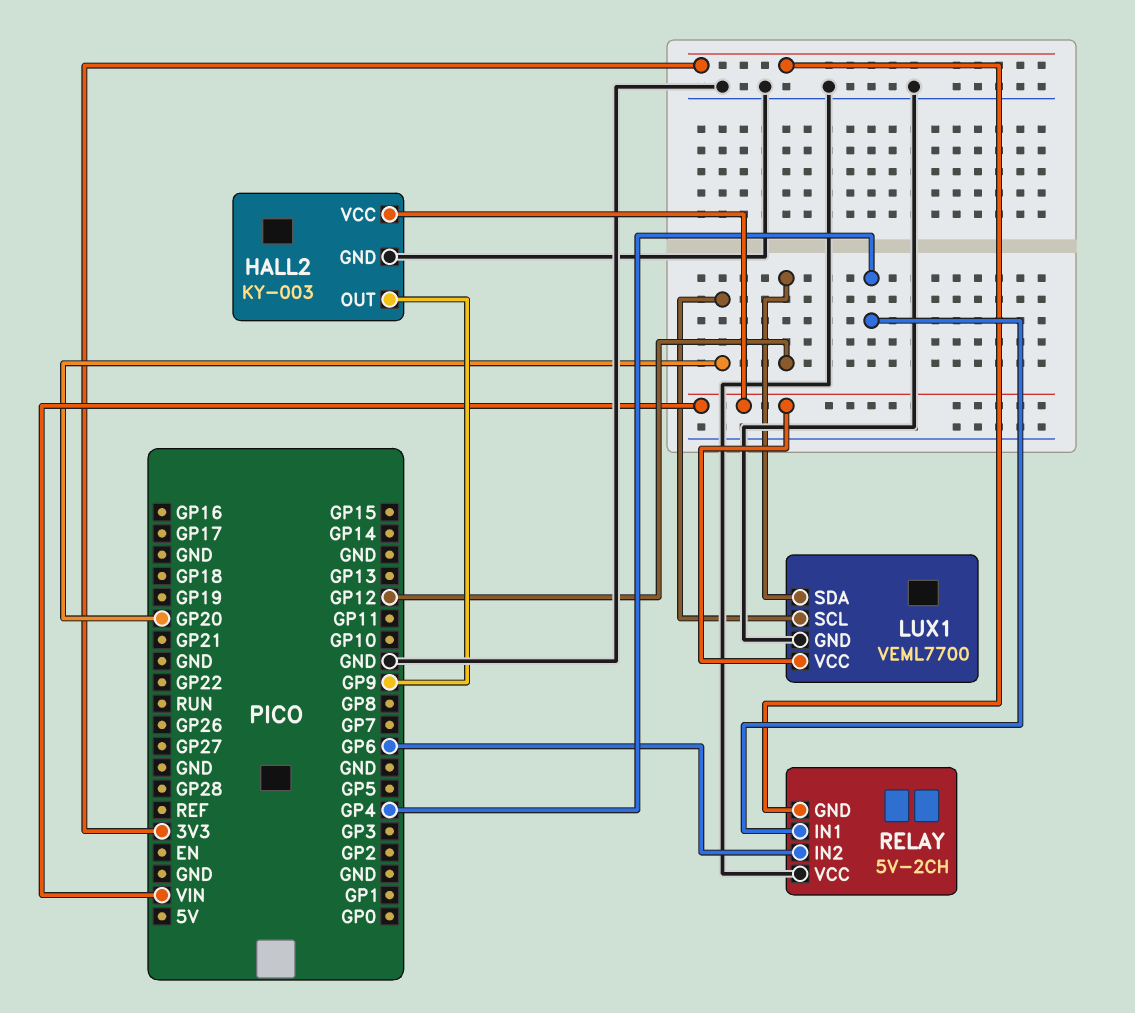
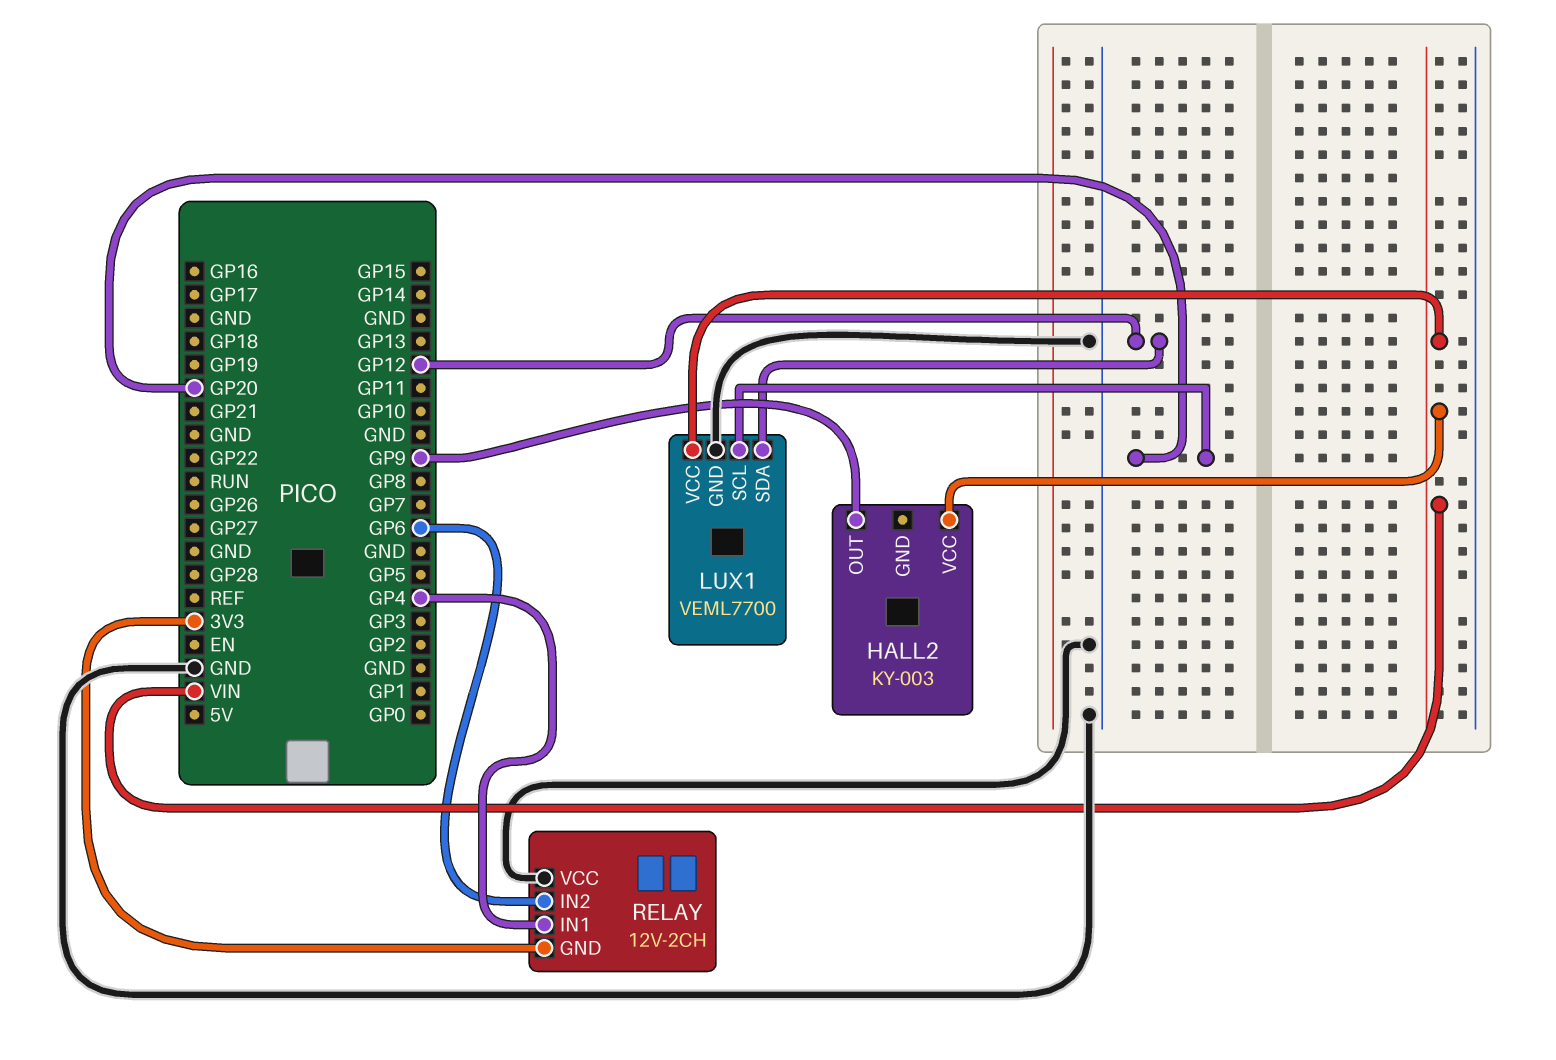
HALL2 pin GND: GND -> none
RELAY: 5V-2CH -> 12V-2CH

